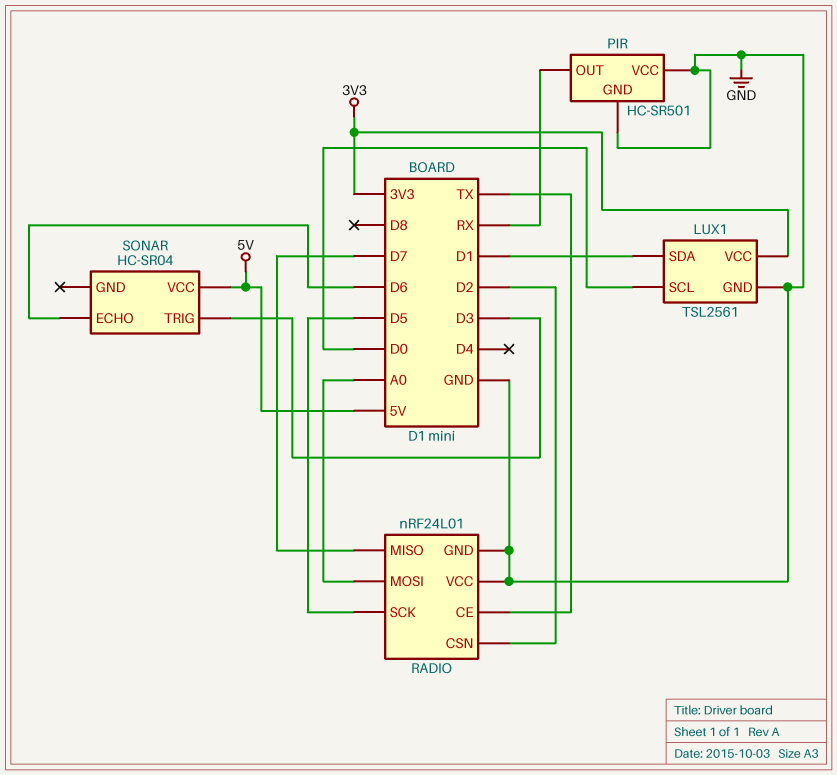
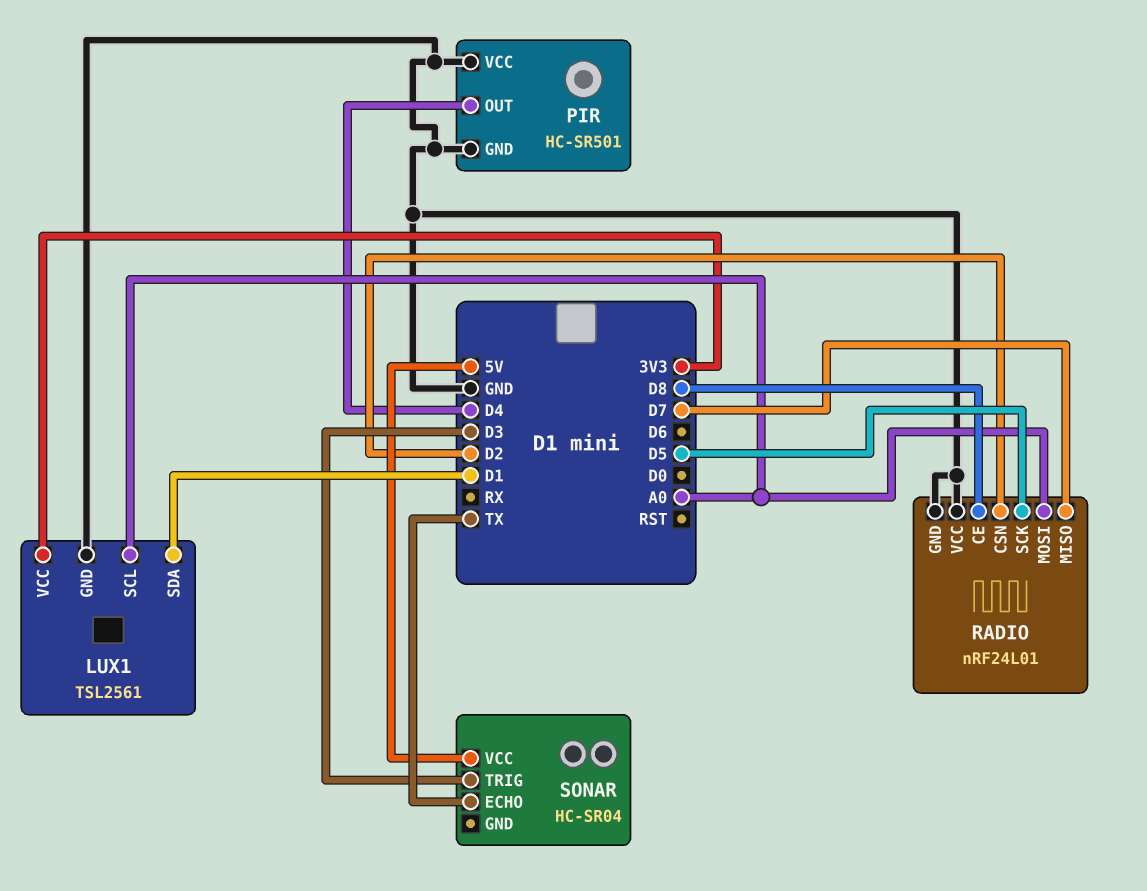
LUX1 pin SCL: D0 -> A0
PIR pin OUT: RX -> D4
RADIO pin CE: TX -> D8
SONAR pin ECHO: D6 -> TX

